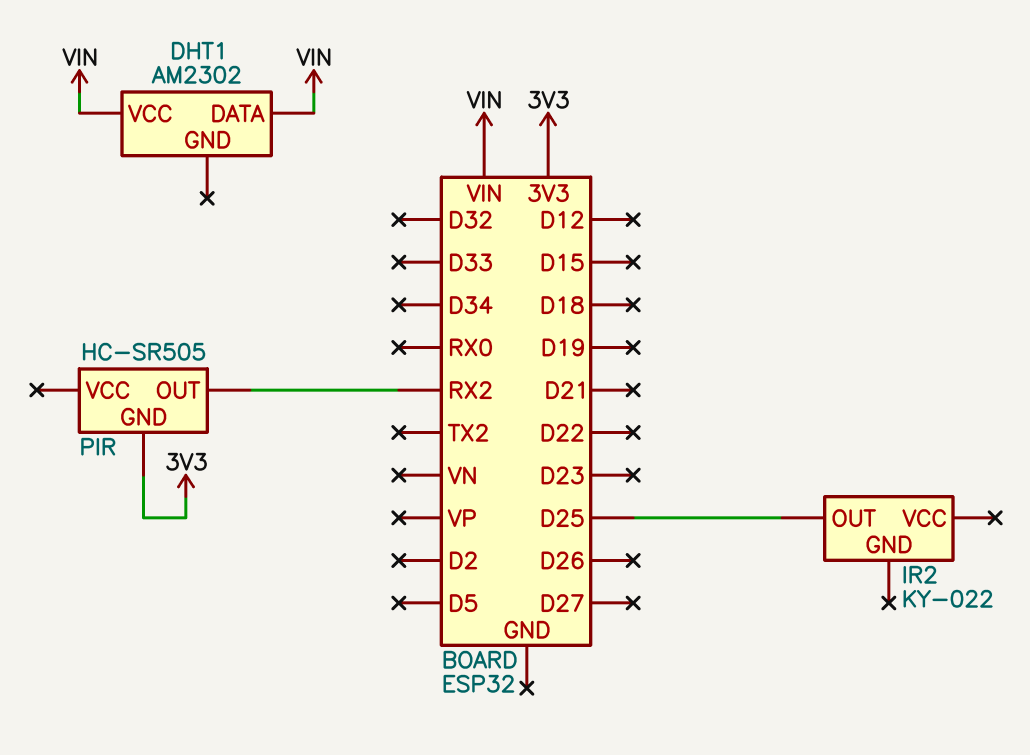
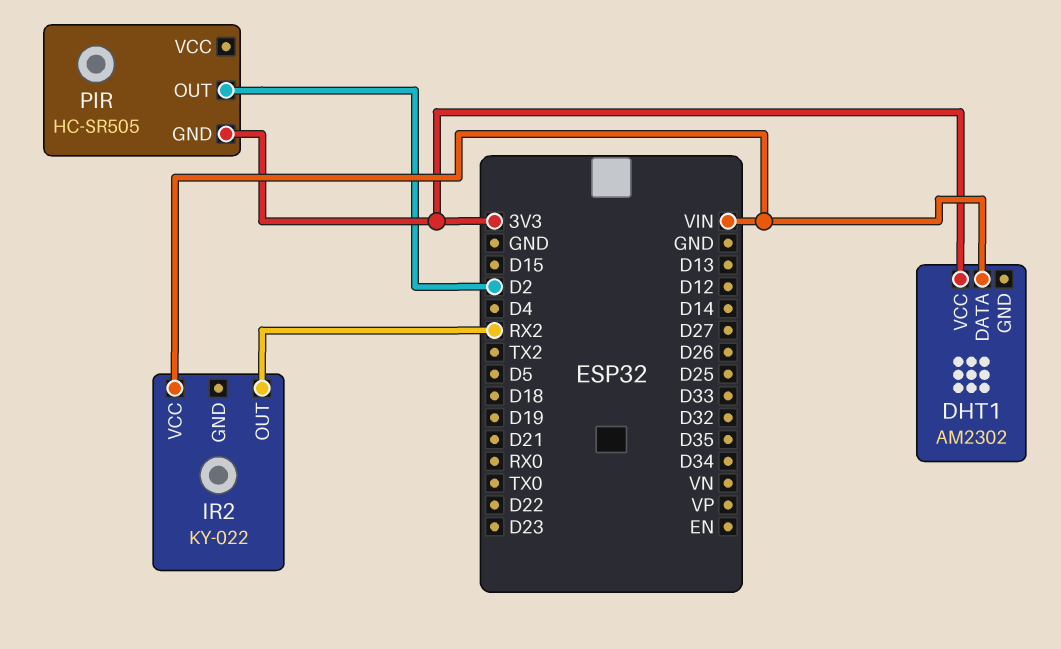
DHT1 pin VCC: VIN -> 3V3
IR2 pin OUT: D25 -> RX2
IR2 pin VCC: none -> VIN
PIR pin OUT: RX2 -> D2

